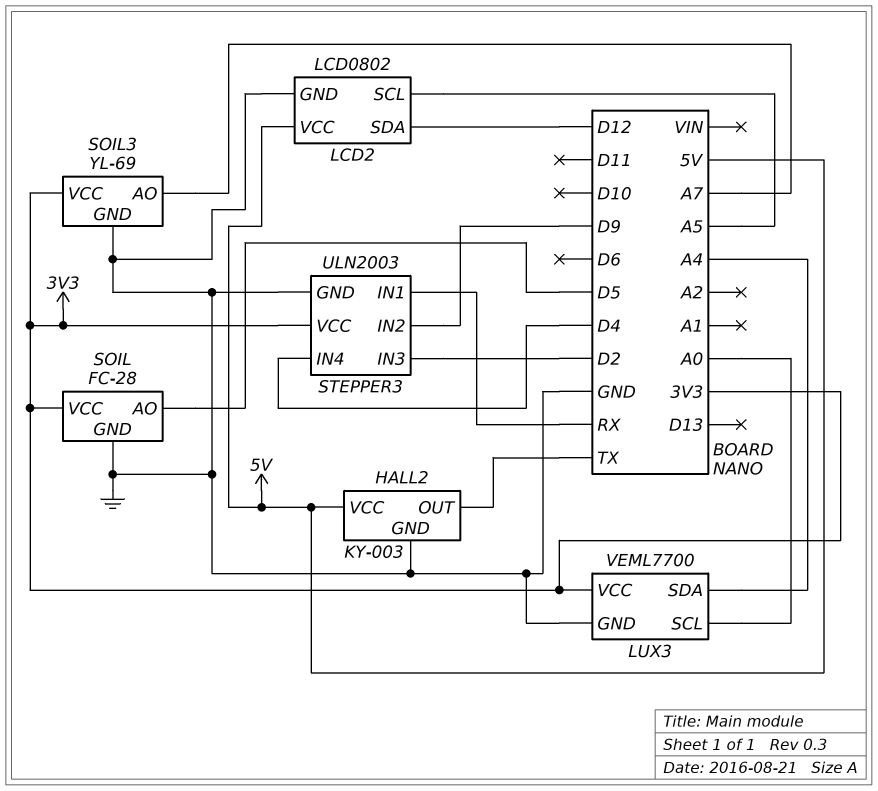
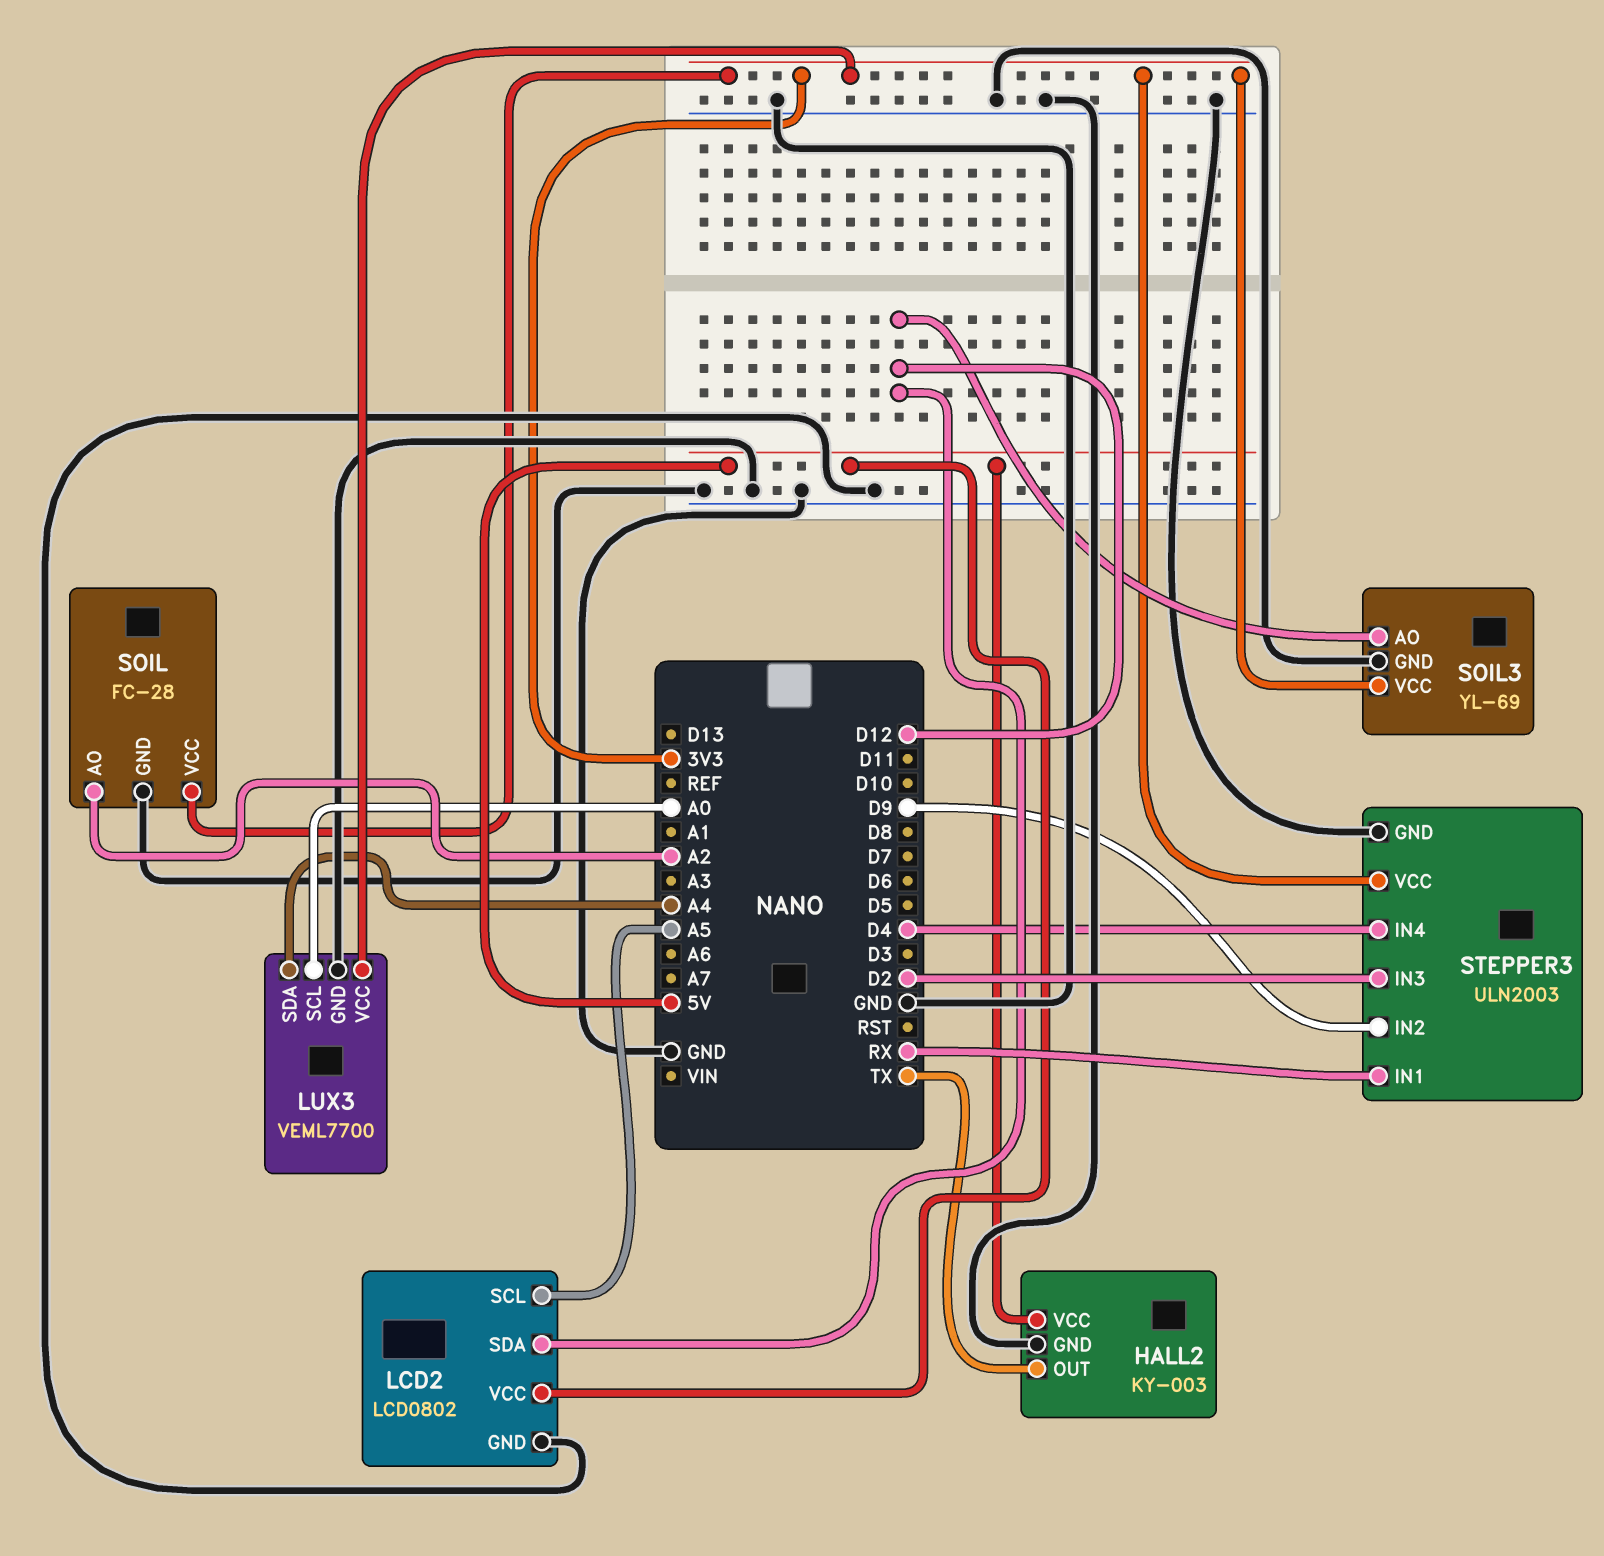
SOIL pin AO: D5 -> A2
SOIL3 pin AO: A7 -> D12

